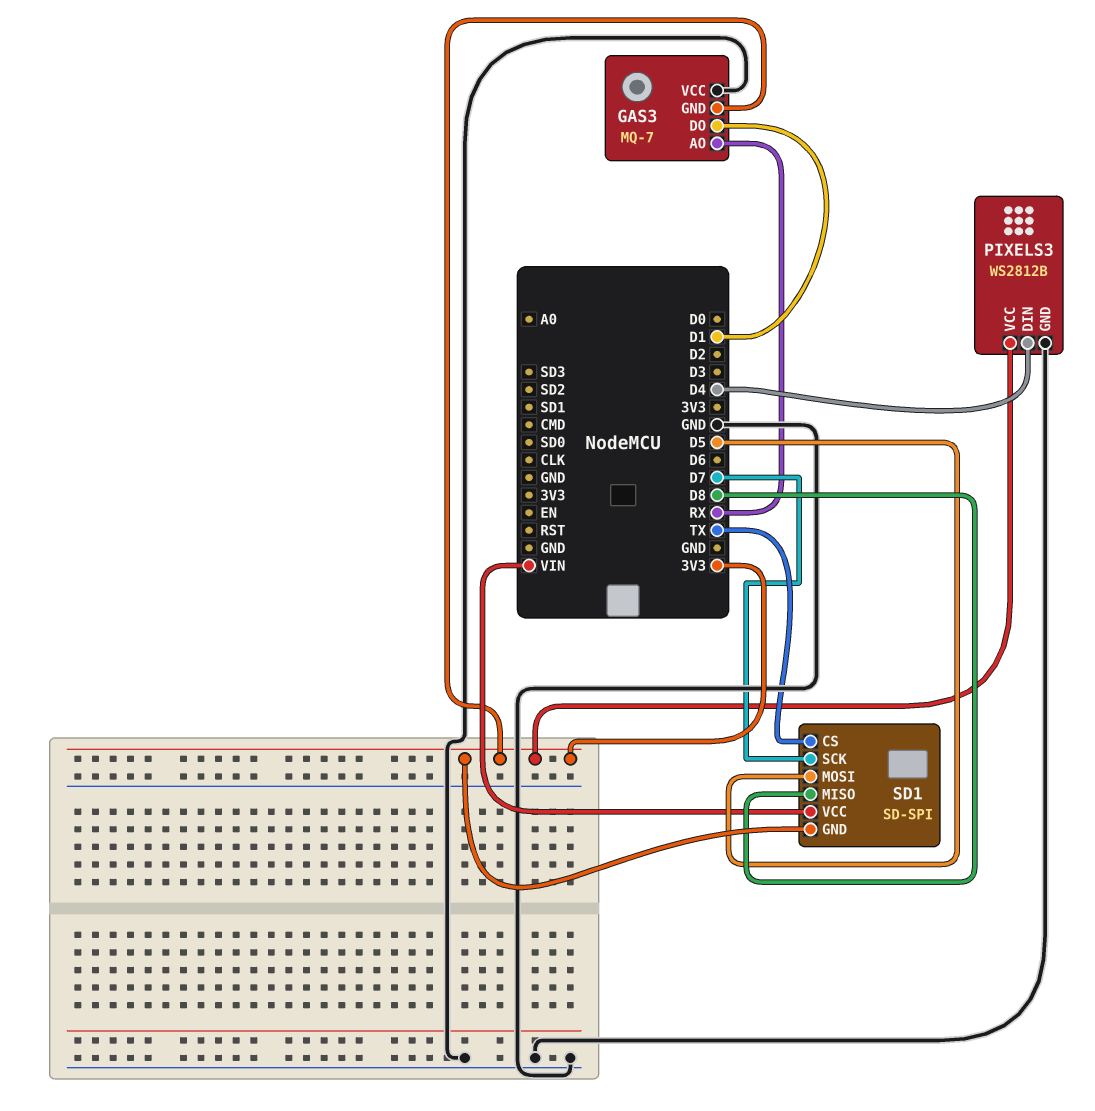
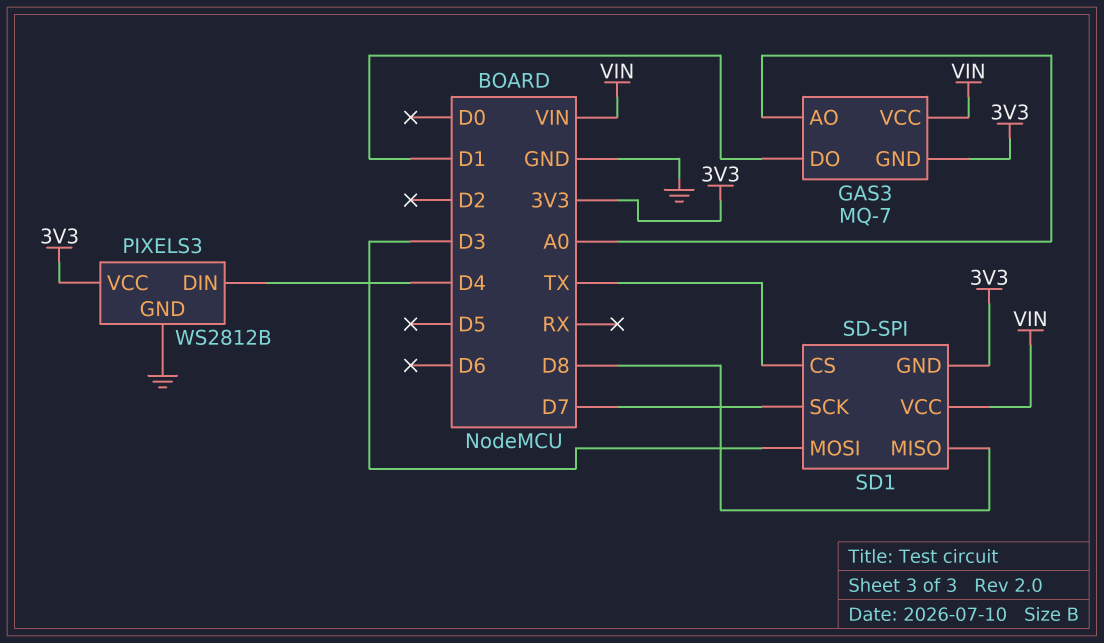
GAS3 pin AO: RX -> A0
GAS3 pin VCC: GND -> VIN
SD1 pin MOSI: D5 -> D3

